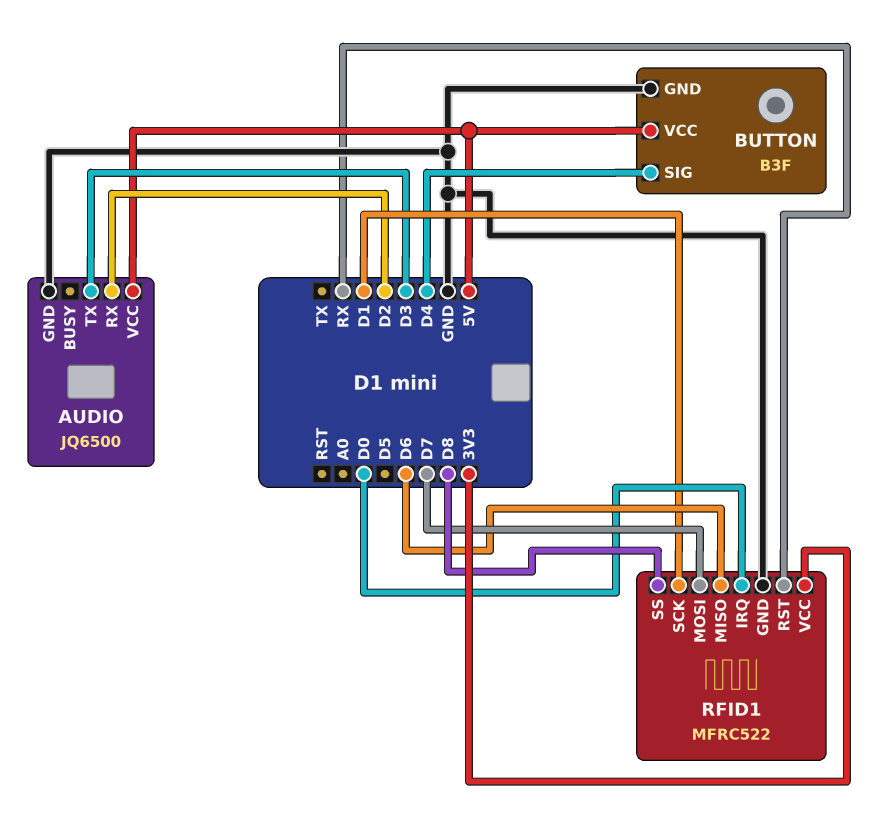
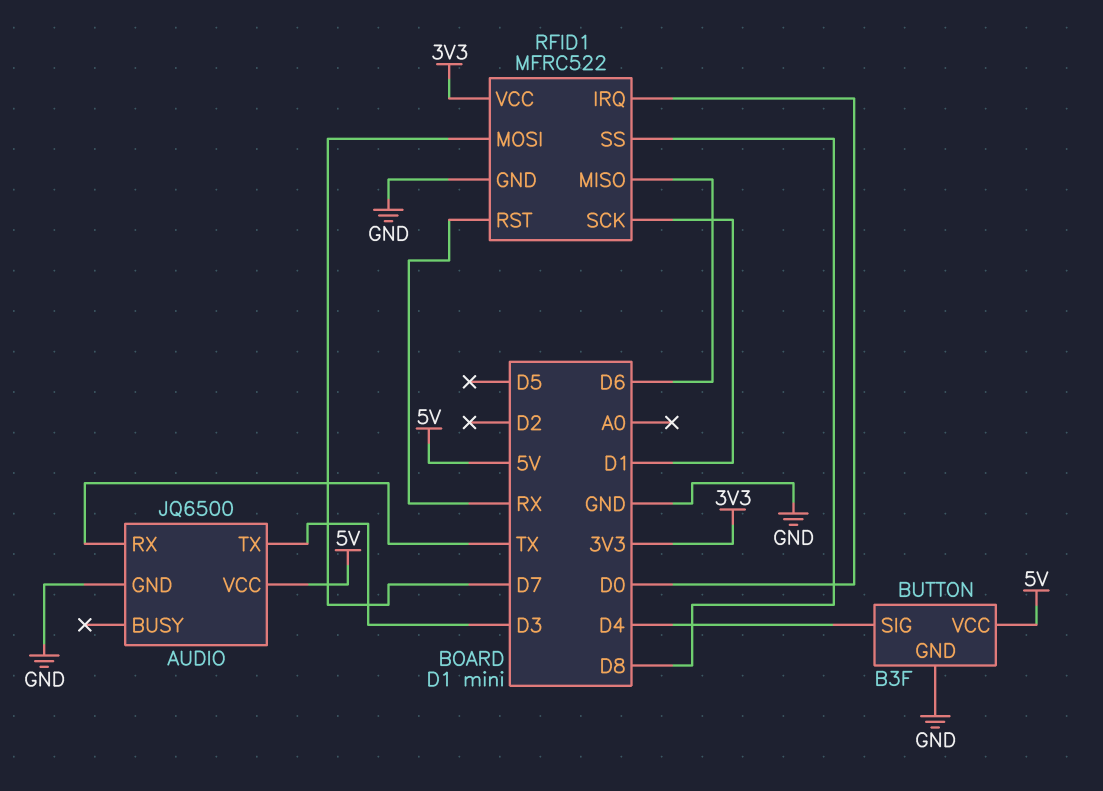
AUDIO pin RX: D2 -> TX

